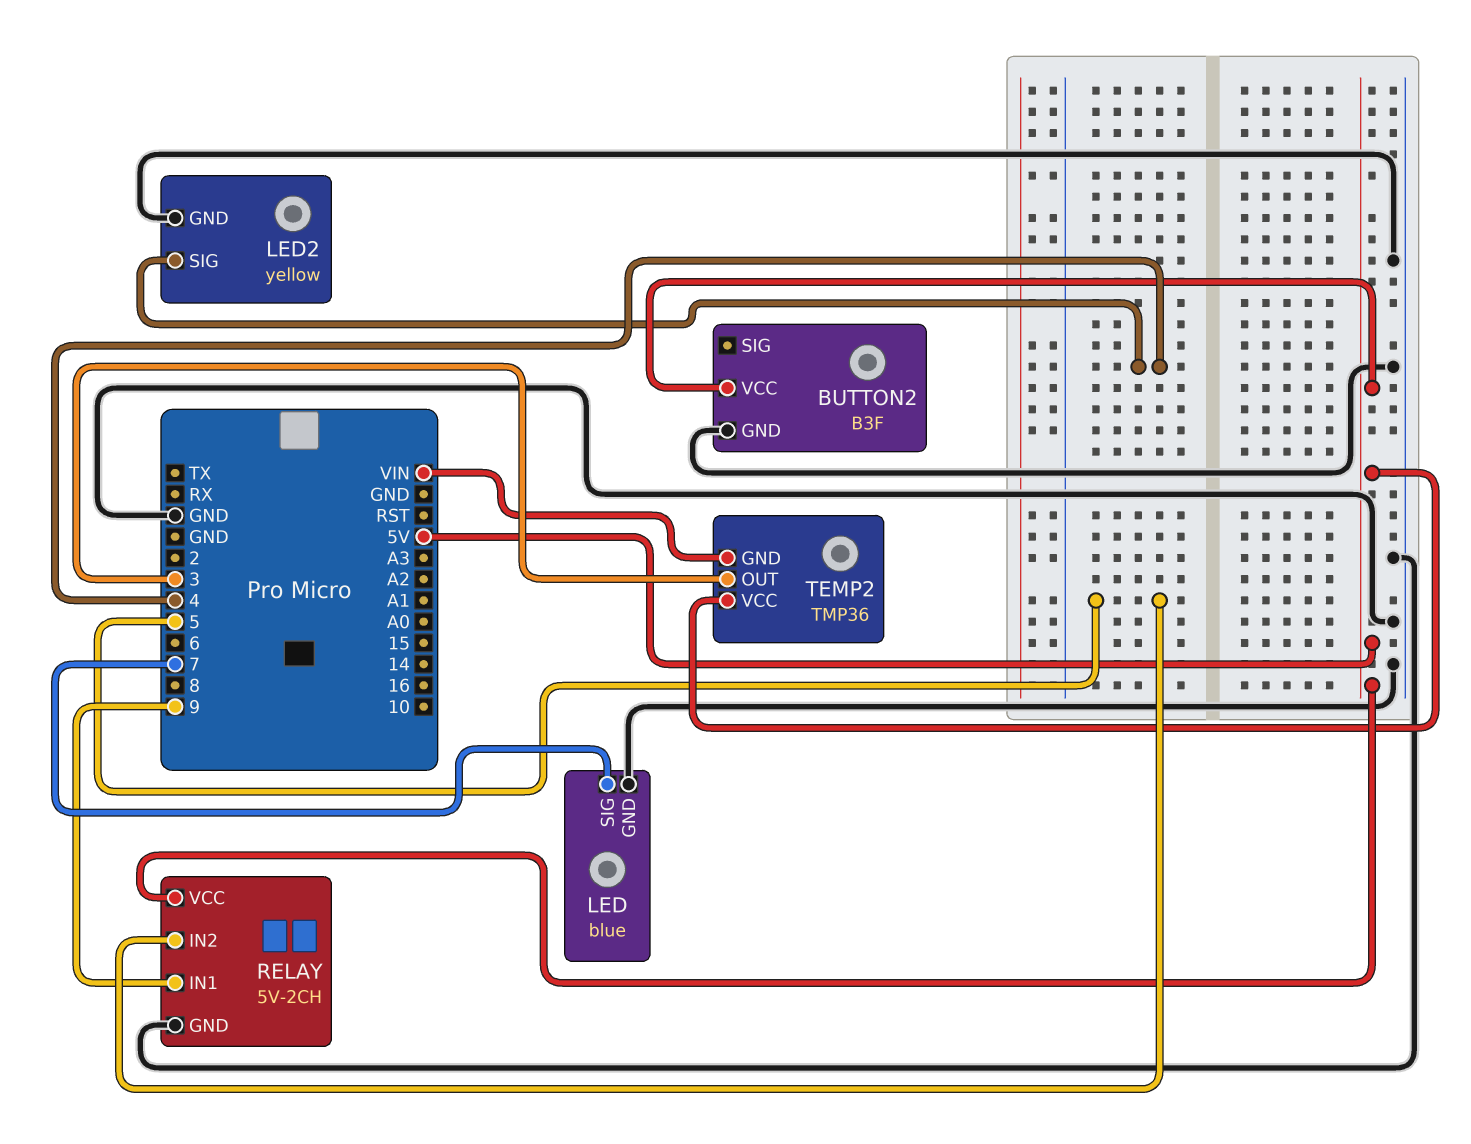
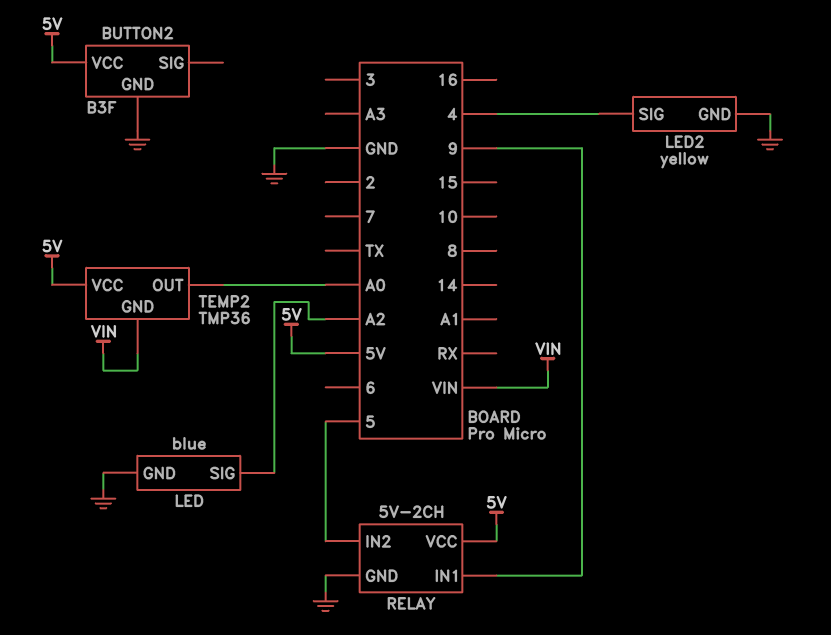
LED pin SIG: 7 -> A2
TEMP2 pin OUT: 3 -> A0

